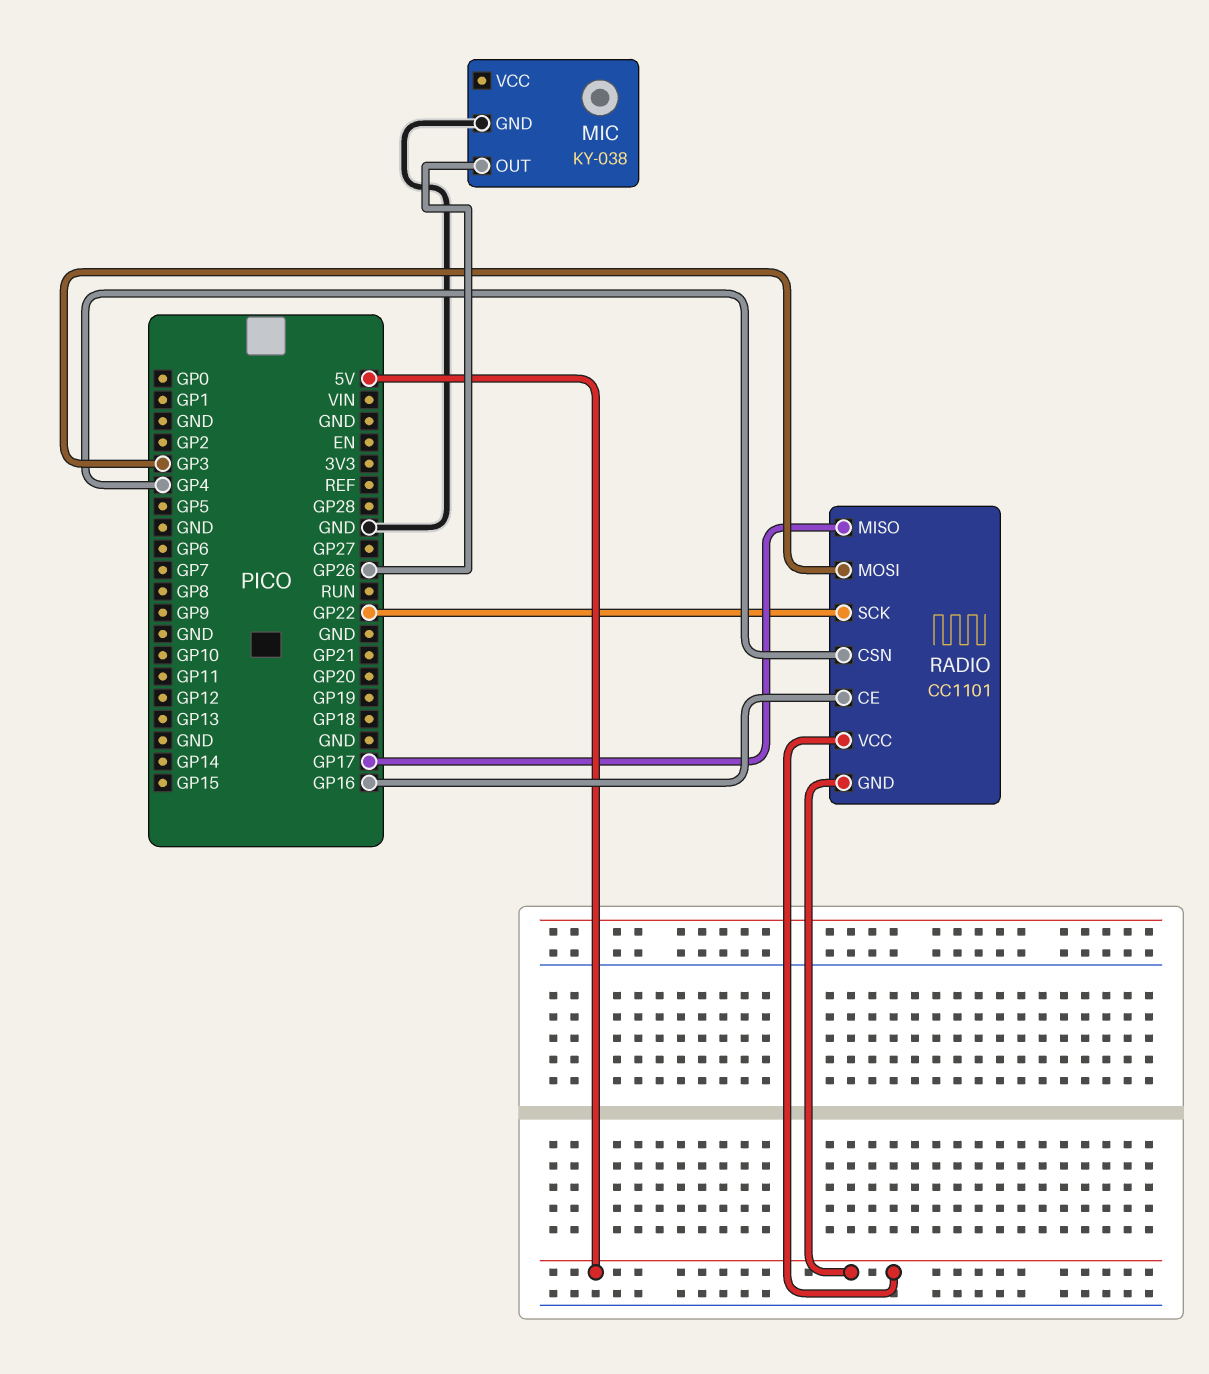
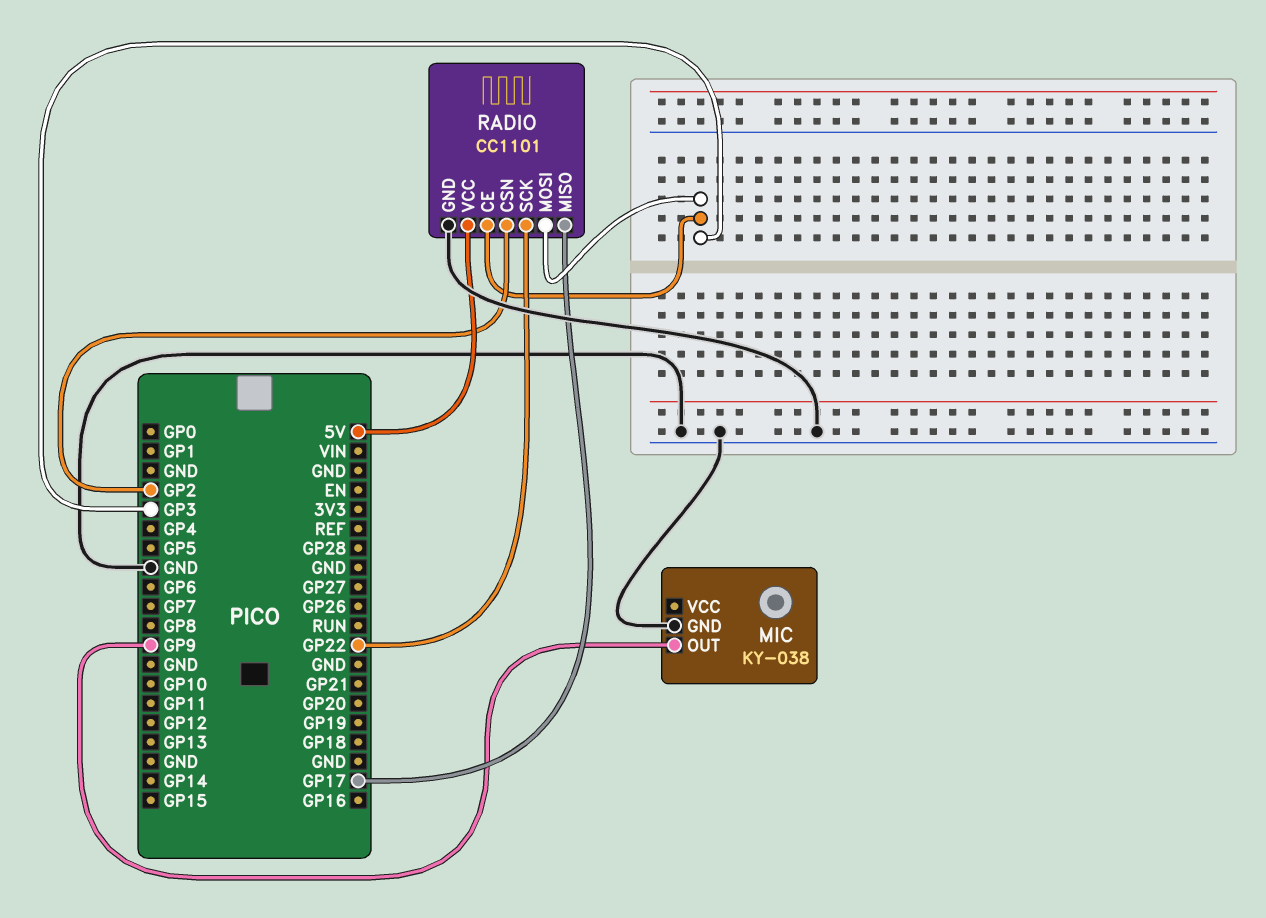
MIC pin OUT: GP26 -> GP9
RADIO pin CE: GP16 -> GP3
RADIO pin CSN: GP4 -> GP2
RADIO pin GND: 5V -> GND

